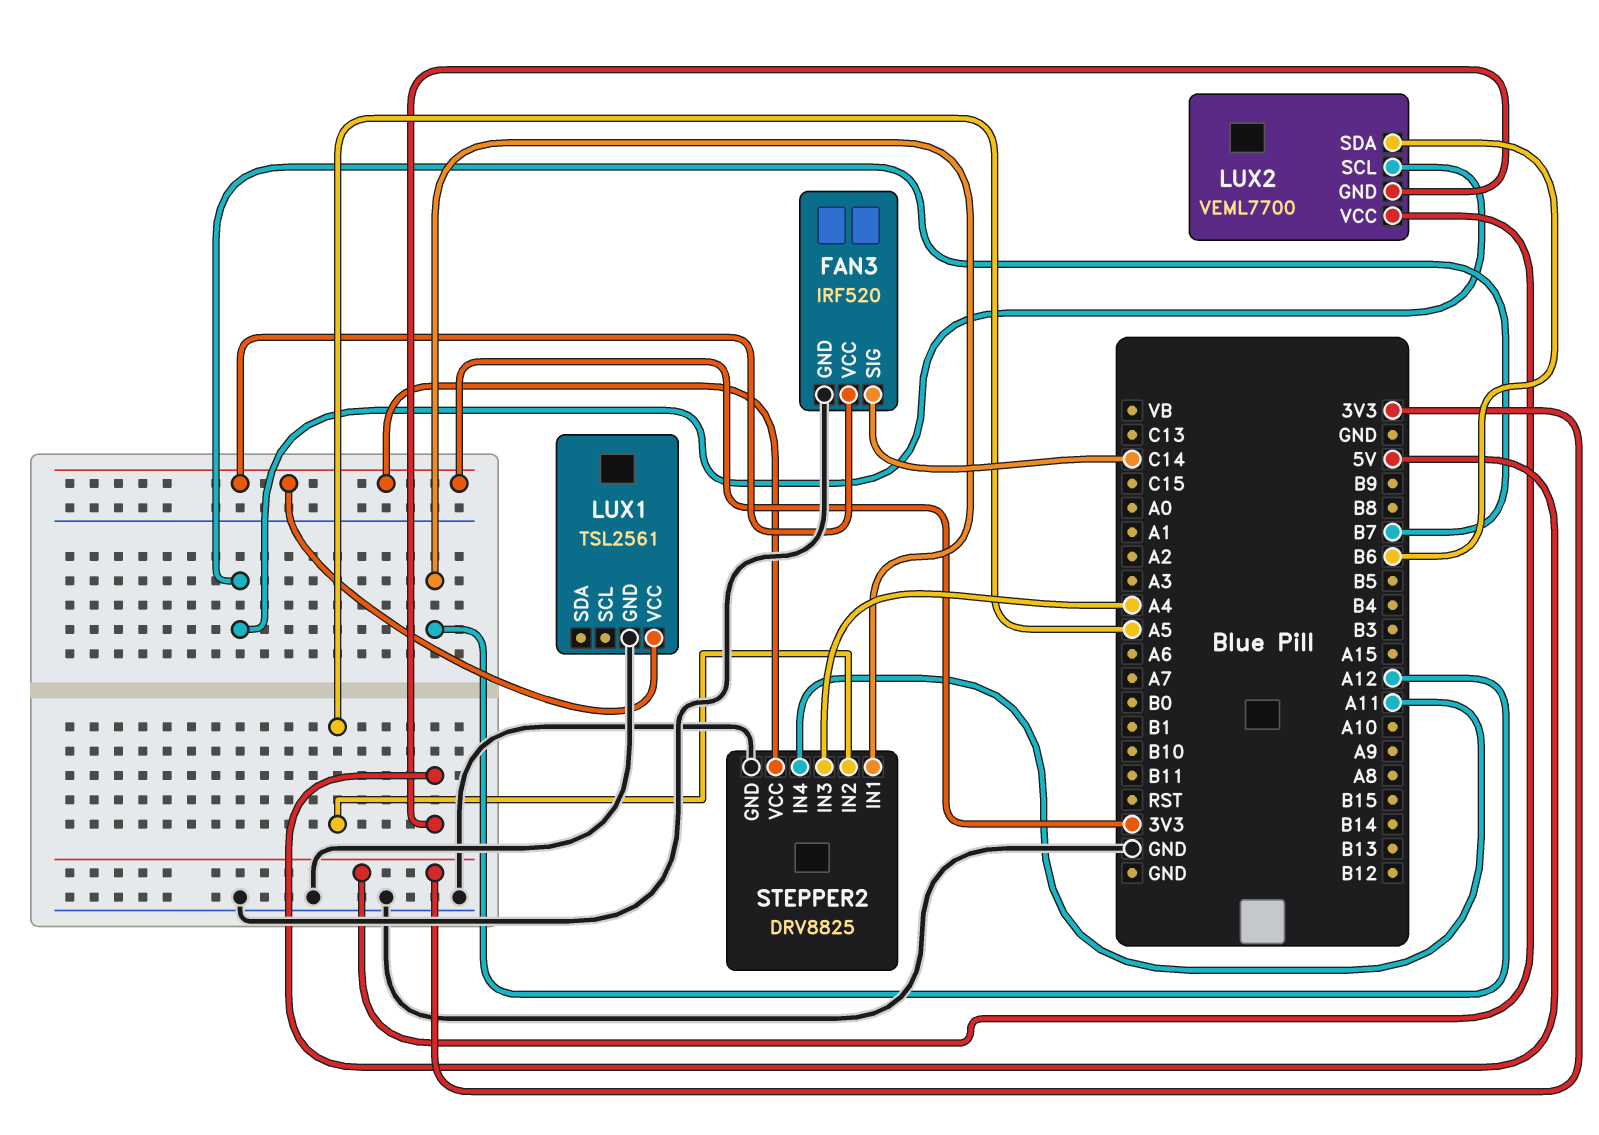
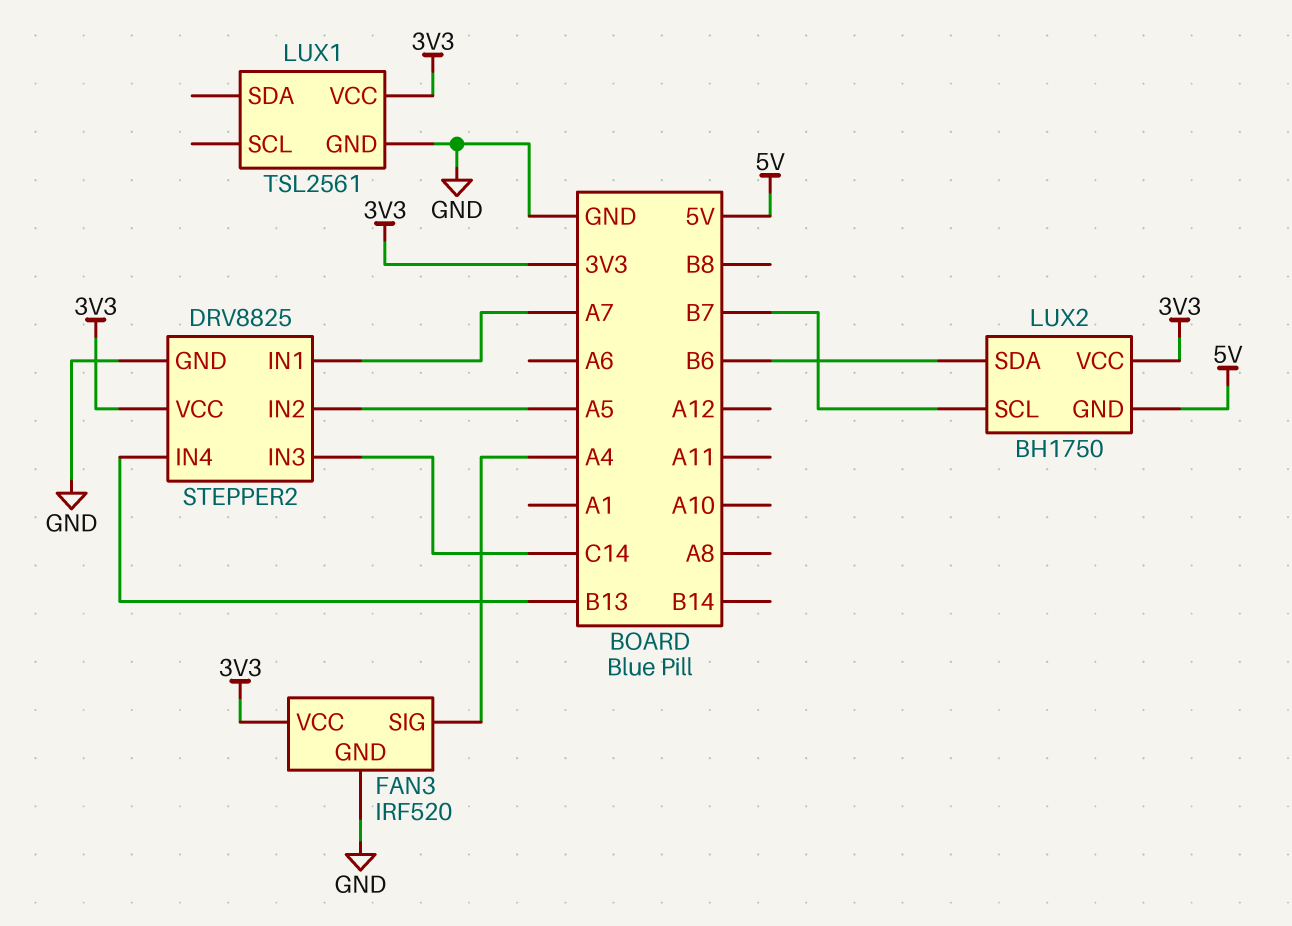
FAN3 pin SIG: C14 -> A4
LUX2: VEML7700 -> BH1750
STEPPER2 pin IN1: A12 -> A7
STEPPER2 pin IN3: A4 -> C14
STEPPER2 pin IN4: A11 -> B13

